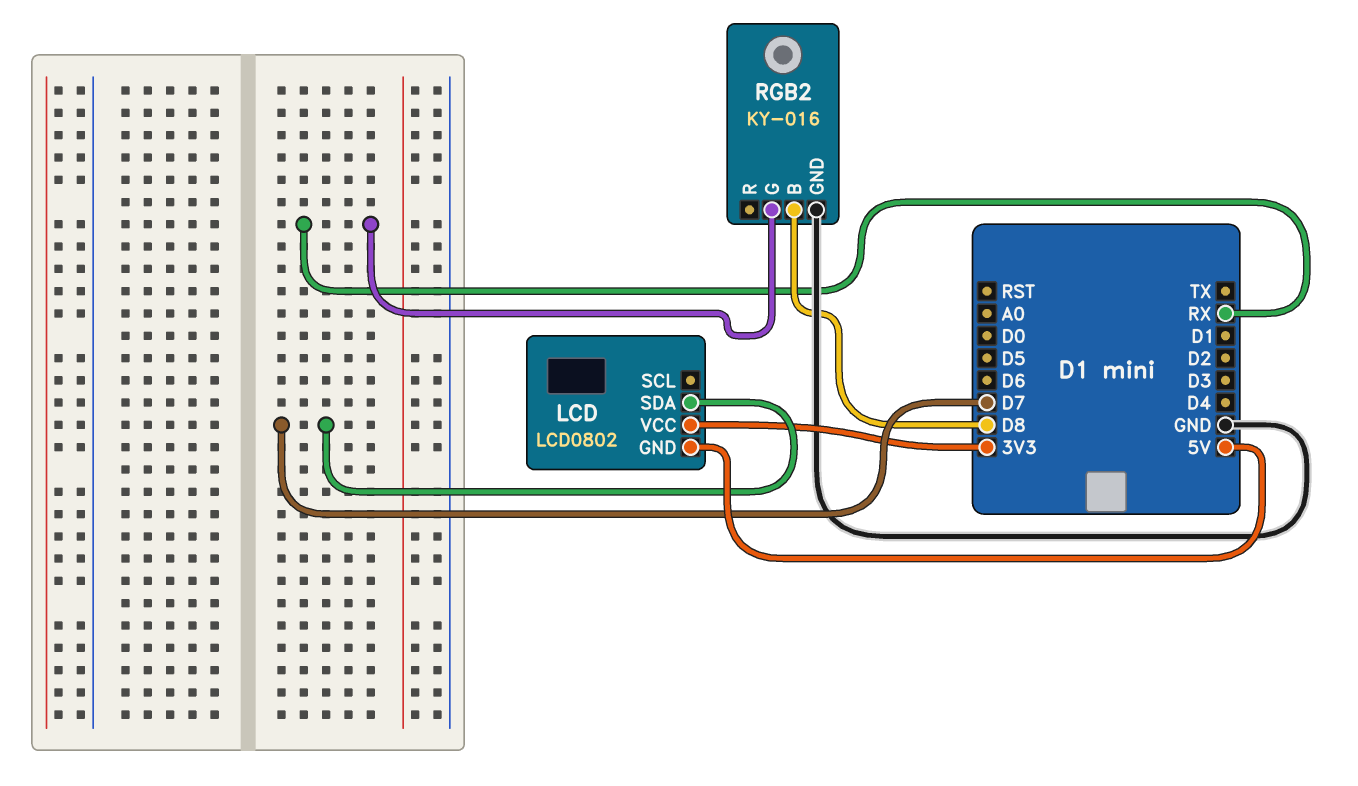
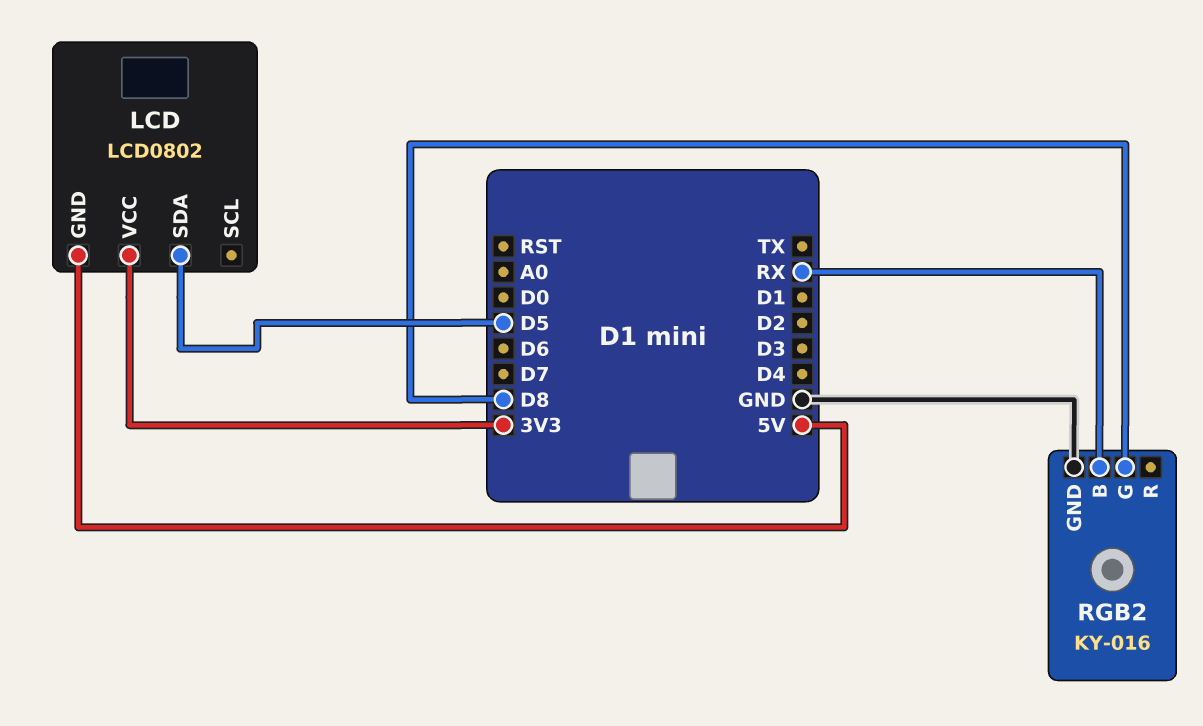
LCD pin SDA: D7 -> D5
RGB2 pin B: D8 -> RX
RGB2 pin G: RX -> D8

